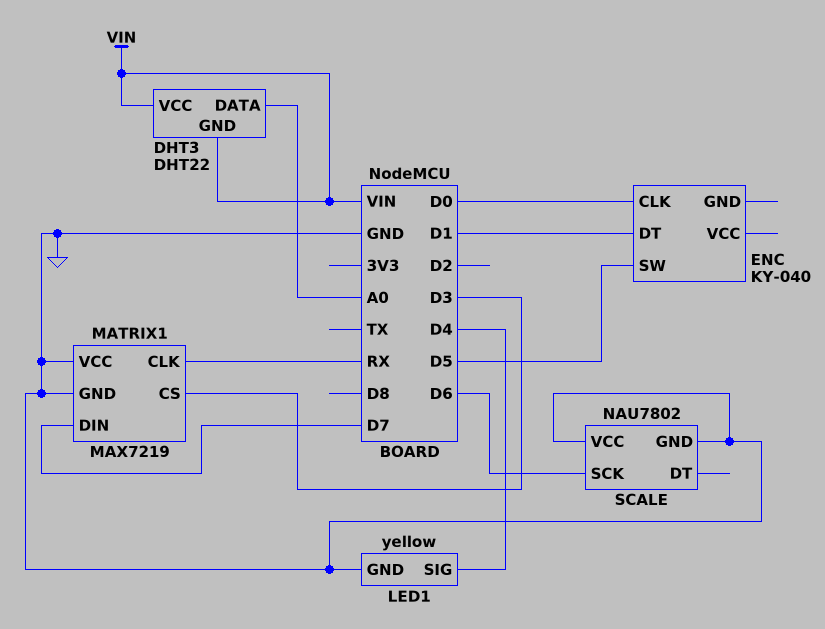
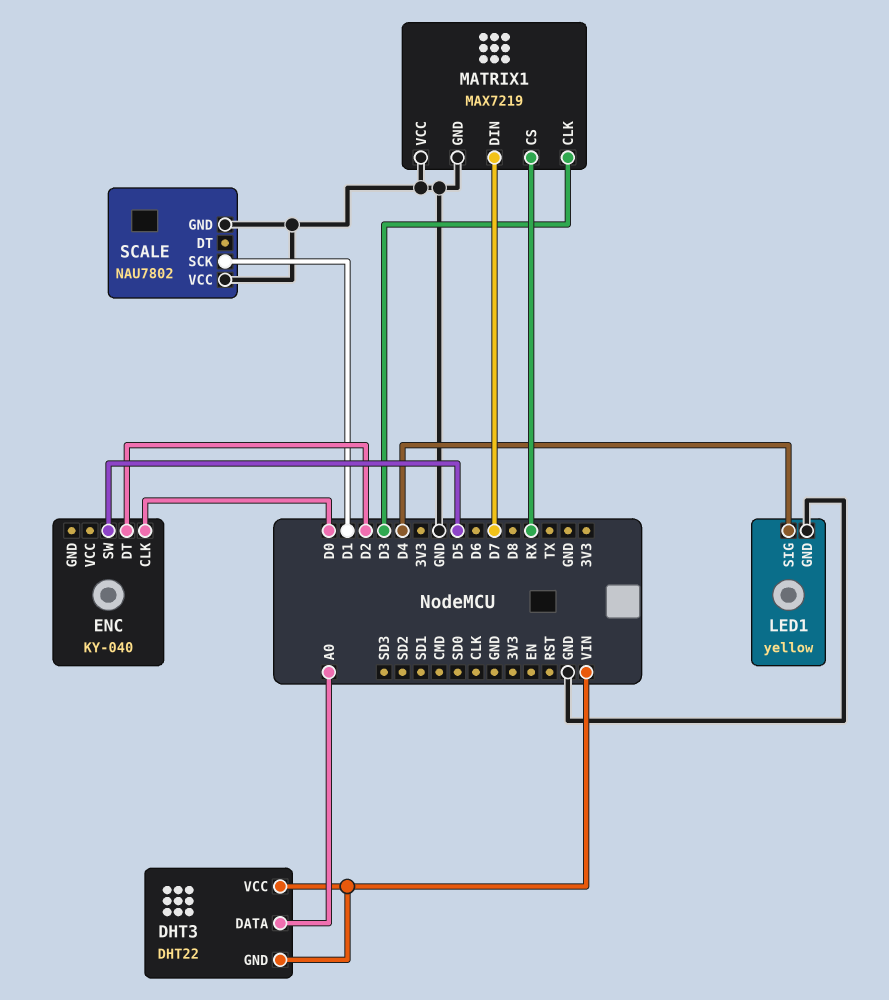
ENC pin DT: D1 -> D2
MATRIX1 pin CLK: RX -> D3
MATRIX1 pin CS: D3 -> RX
SCALE pin SCK: D6 -> D1

